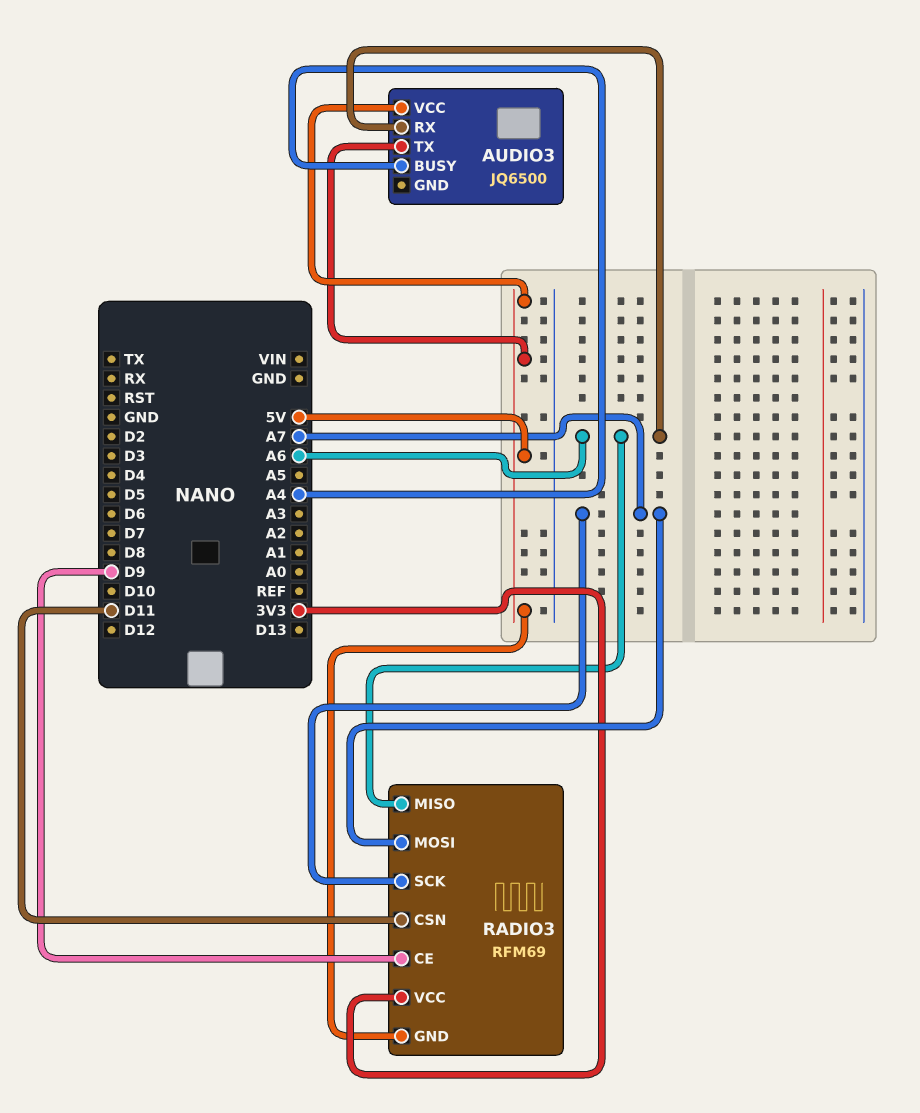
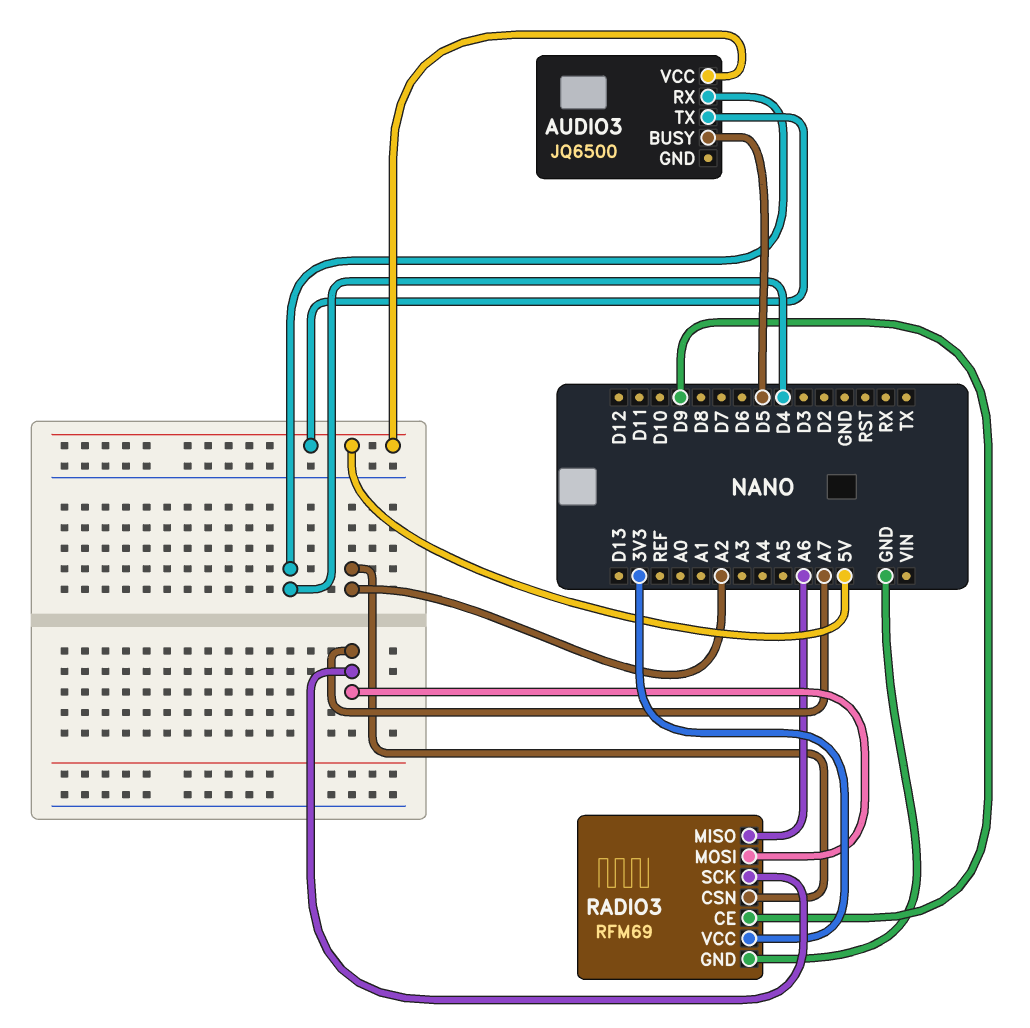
AUDIO3 pin BUSY: A4 -> D5
AUDIO3 pin RX: A6 -> D4
RADIO3 pin CSN: D11 -> A2
RADIO3 pin GND: 5V -> GND

